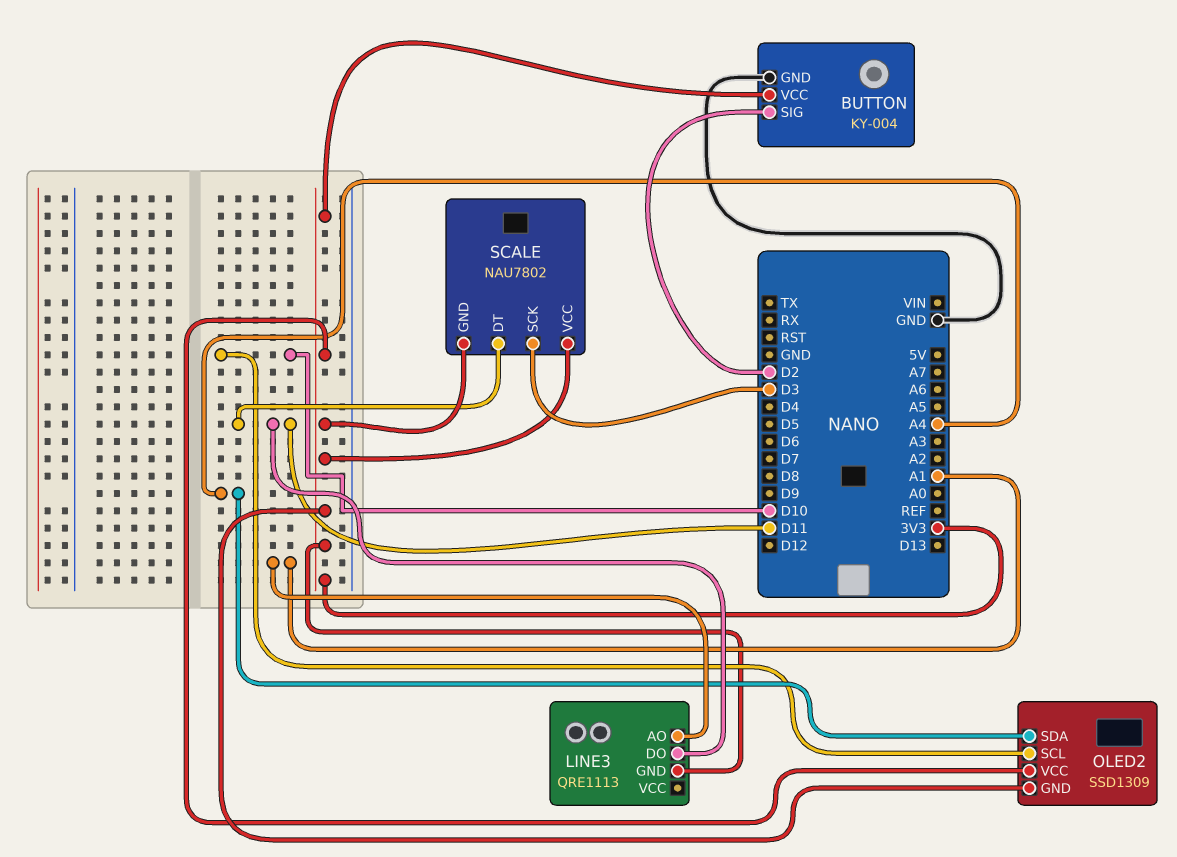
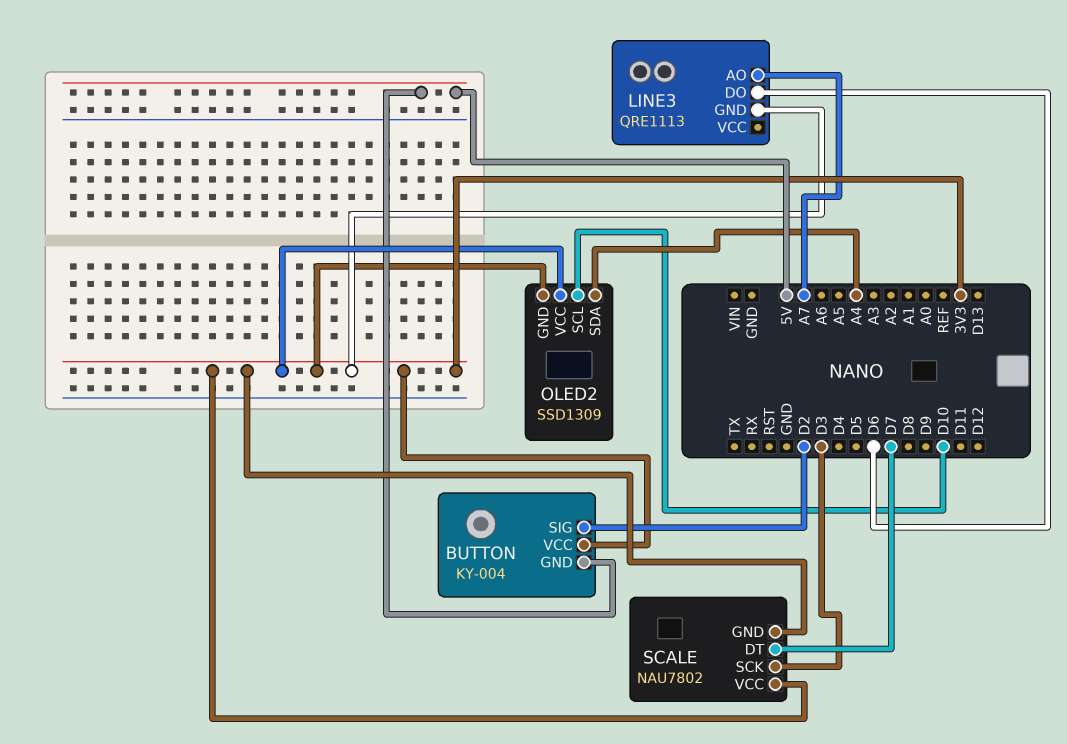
BUTTON pin GND: GND -> 5V
LINE3 pin AO: A1 -> A7
LINE3 pin DO: D11 -> D6
SCALE pin DT: D11 -> D7

